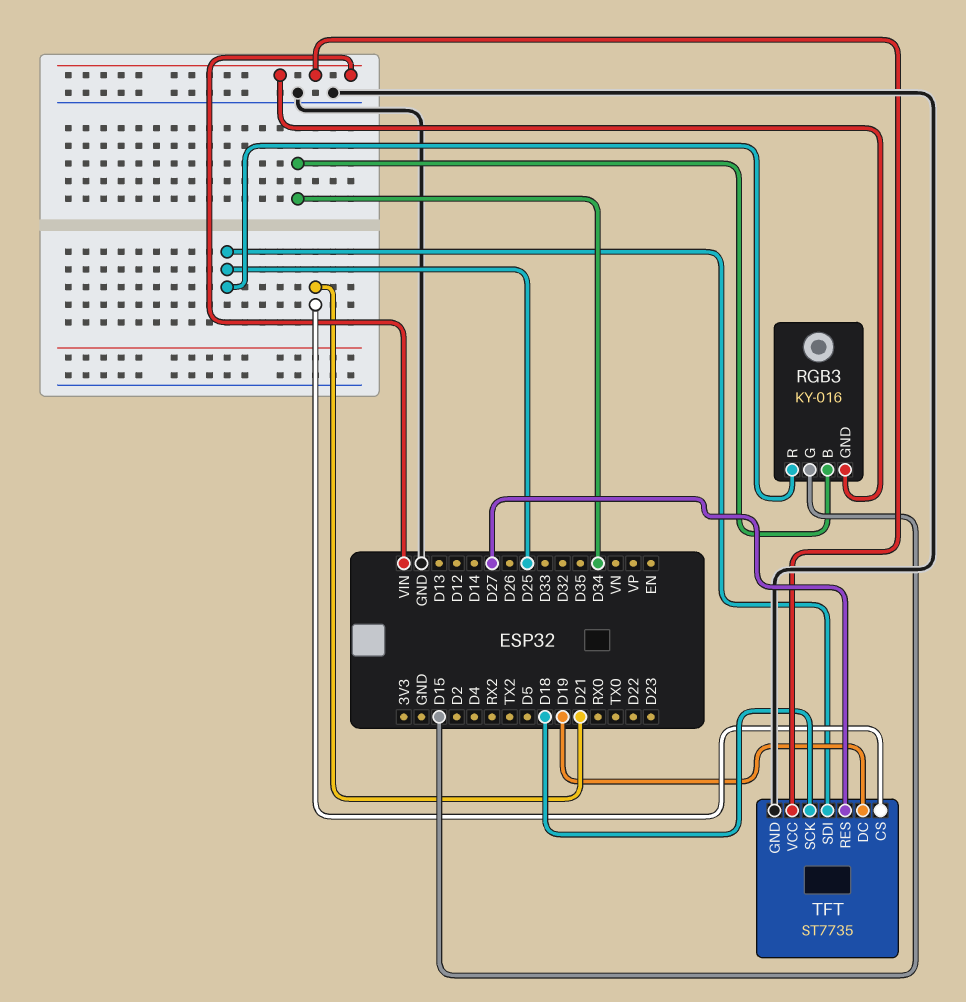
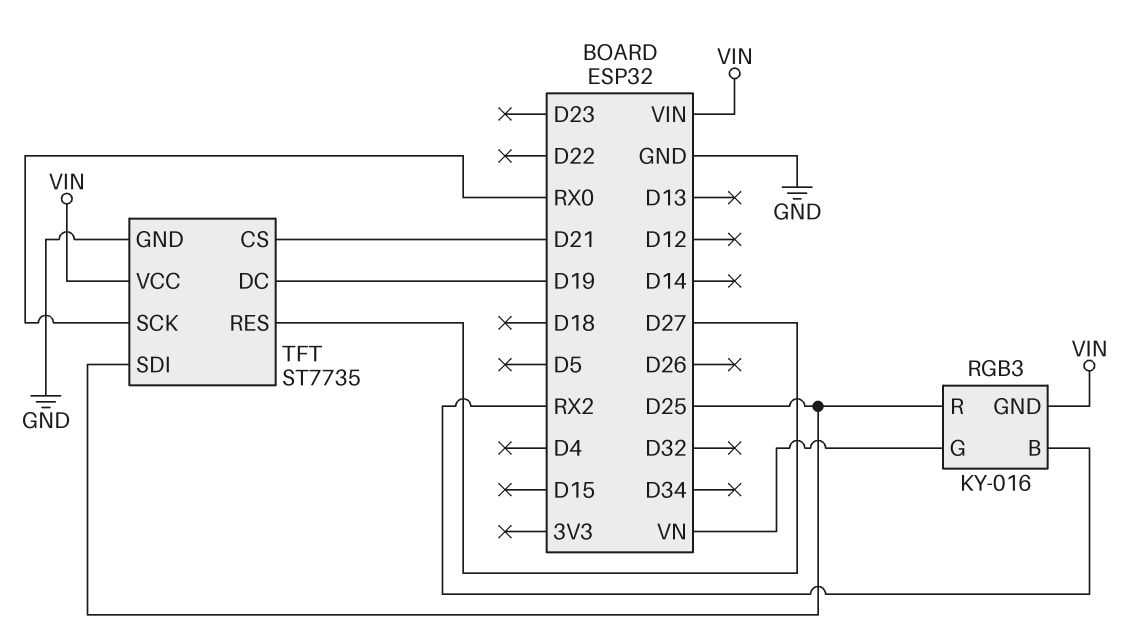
RGB3 pin B: D34 -> RX2
RGB3 pin G: D15 -> VN
TFT pin SCK: D18 -> RX0

